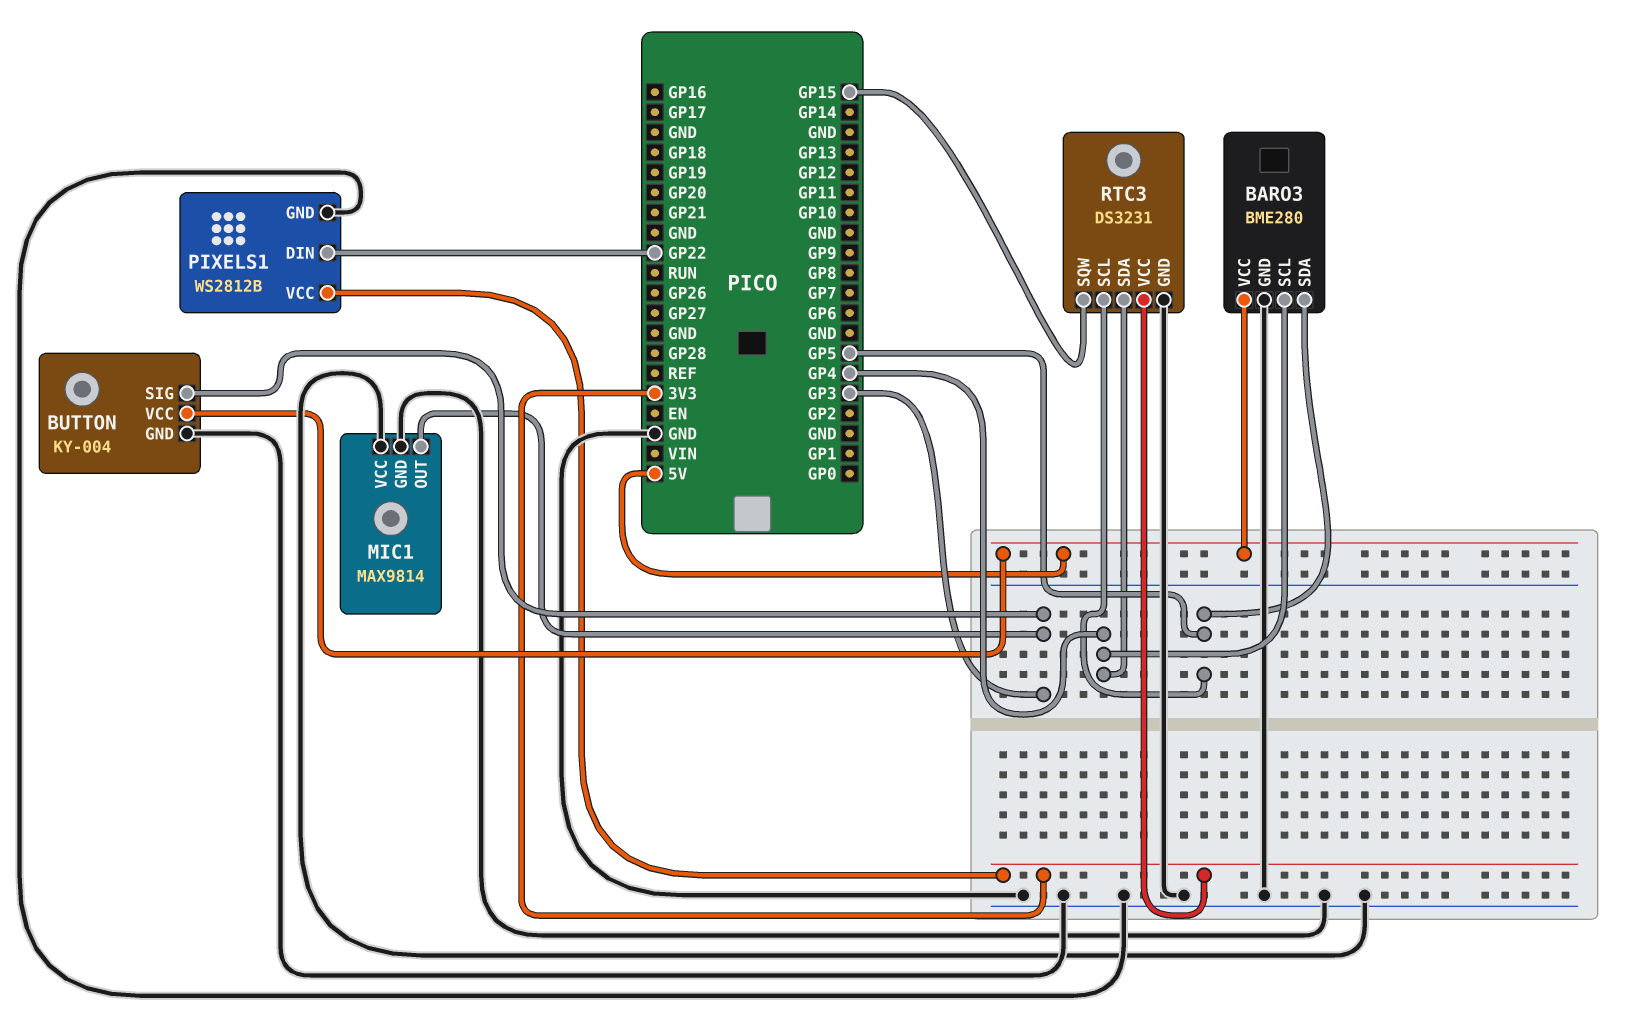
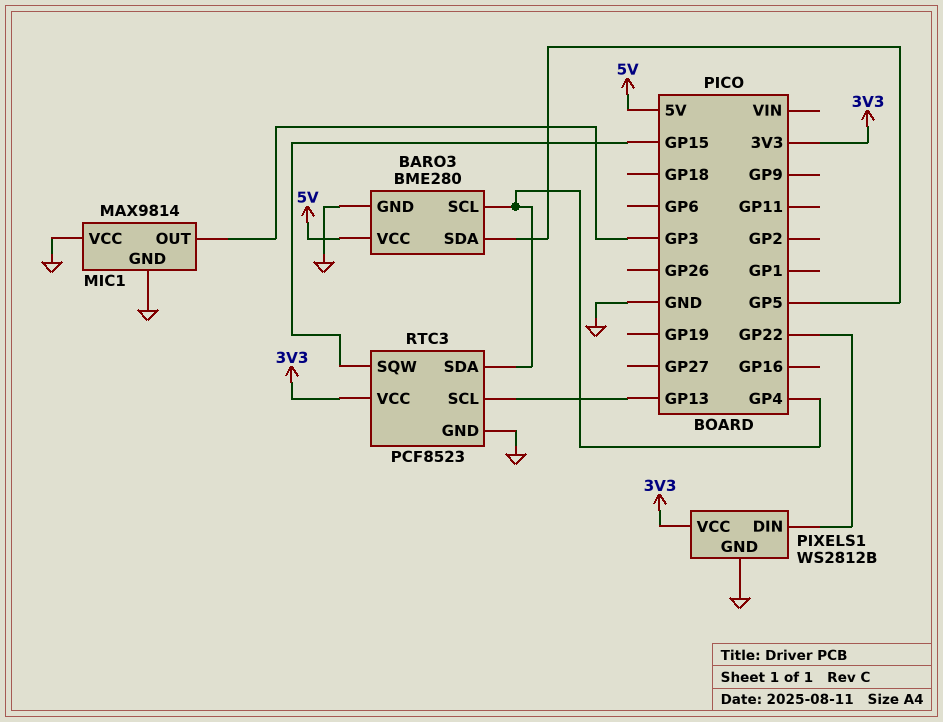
BUTTON: KY-004 -> none
BUTTON pin GND: GND -> none
BUTTON pin SIG: GP3 -> none
BUTTON pin VCC: 5V -> none
RTC3: DS3231 -> PCF8523
RTC3 pin SCL: GP5 -> GP13

